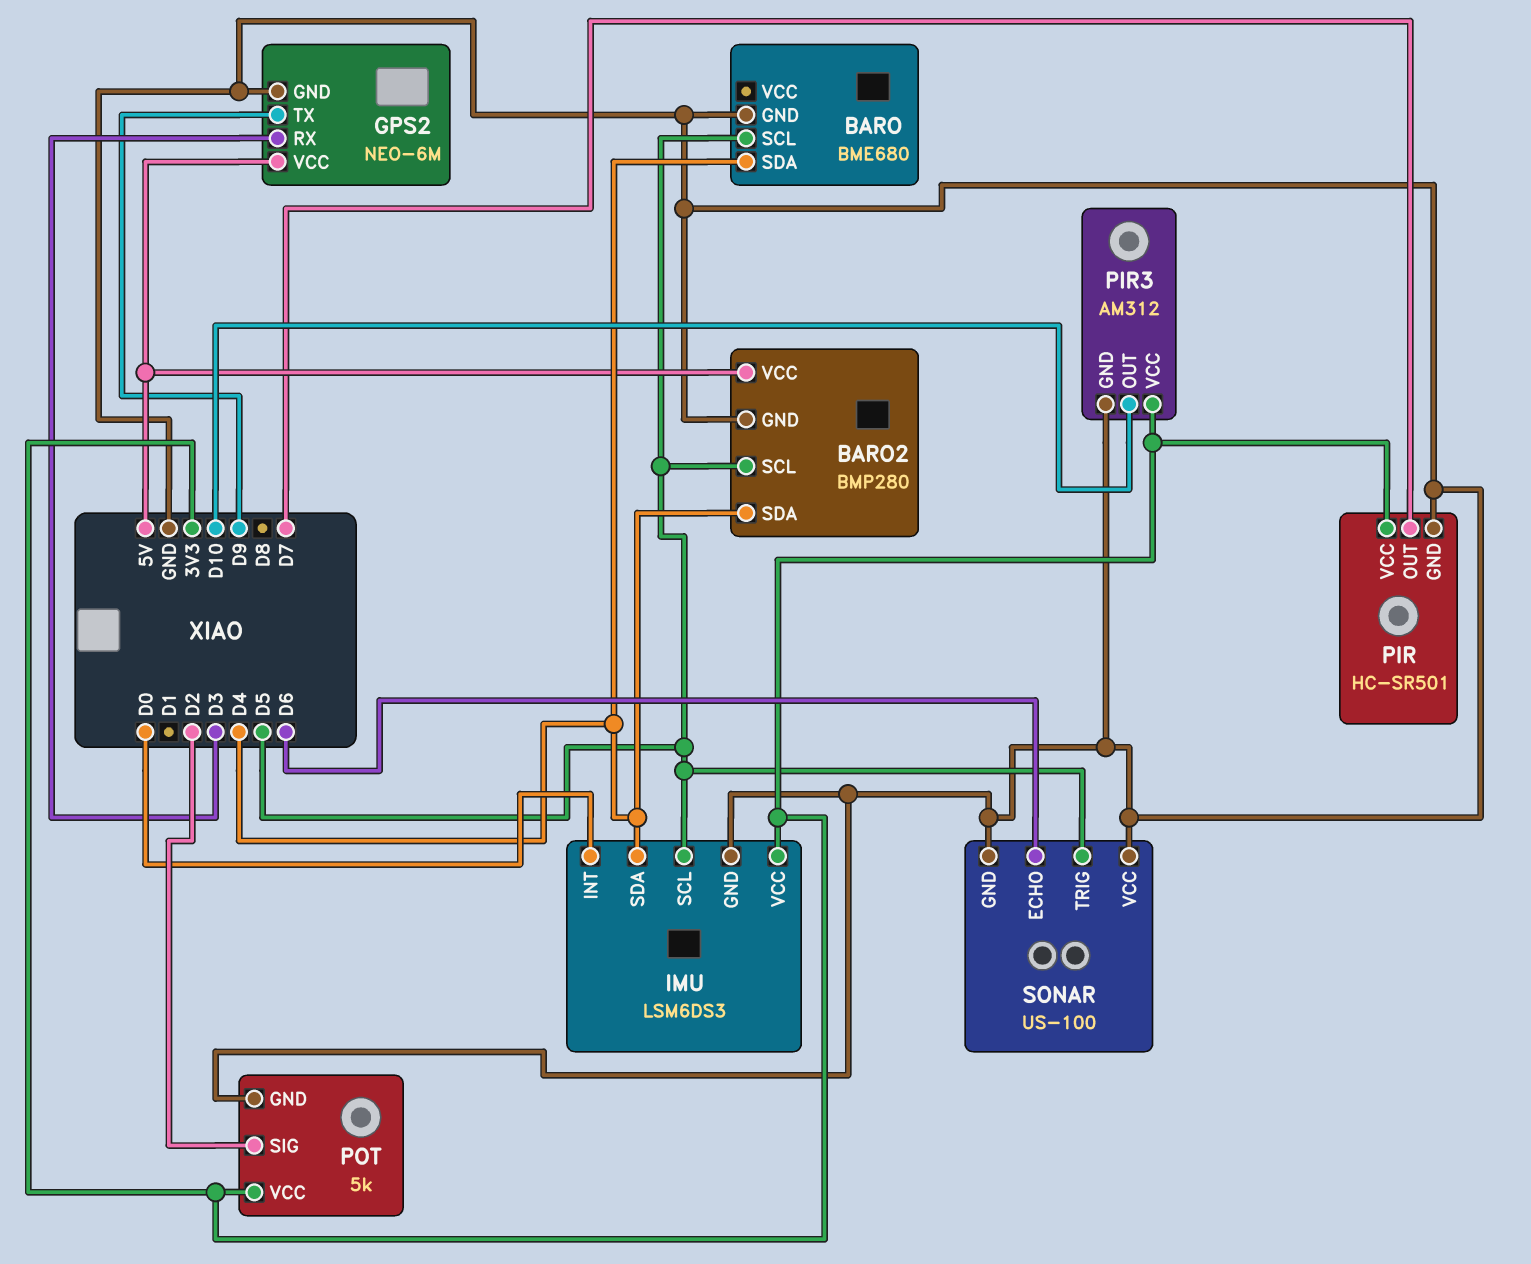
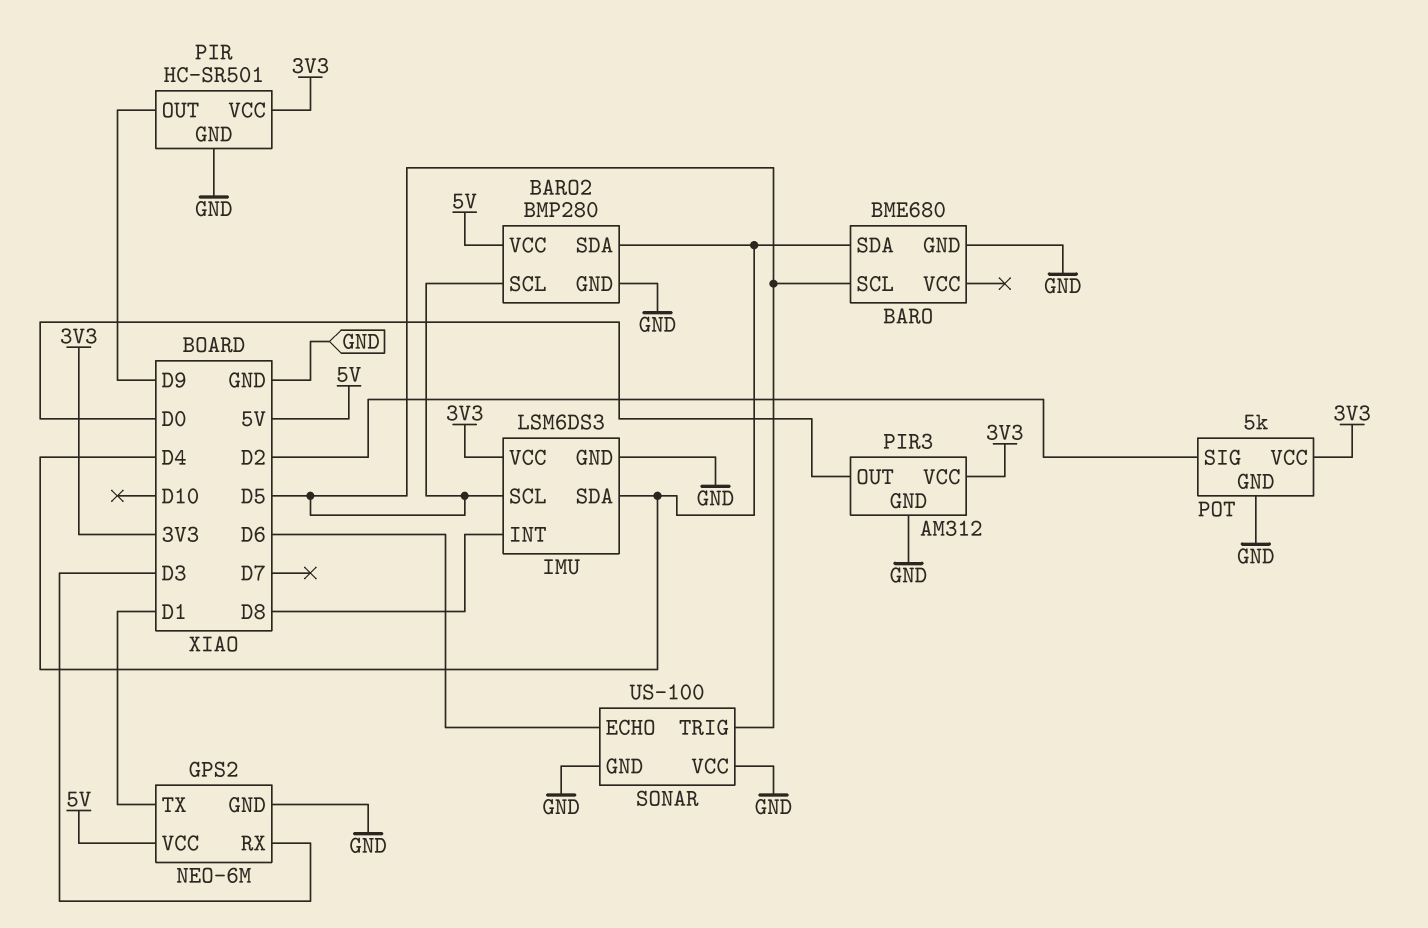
GPS2 pin TX: D9 -> D1
IMU pin INT: D0 -> D8
PIR pin OUT: D7 -> D9
PIR3 pin OUT: D10 -> D0

